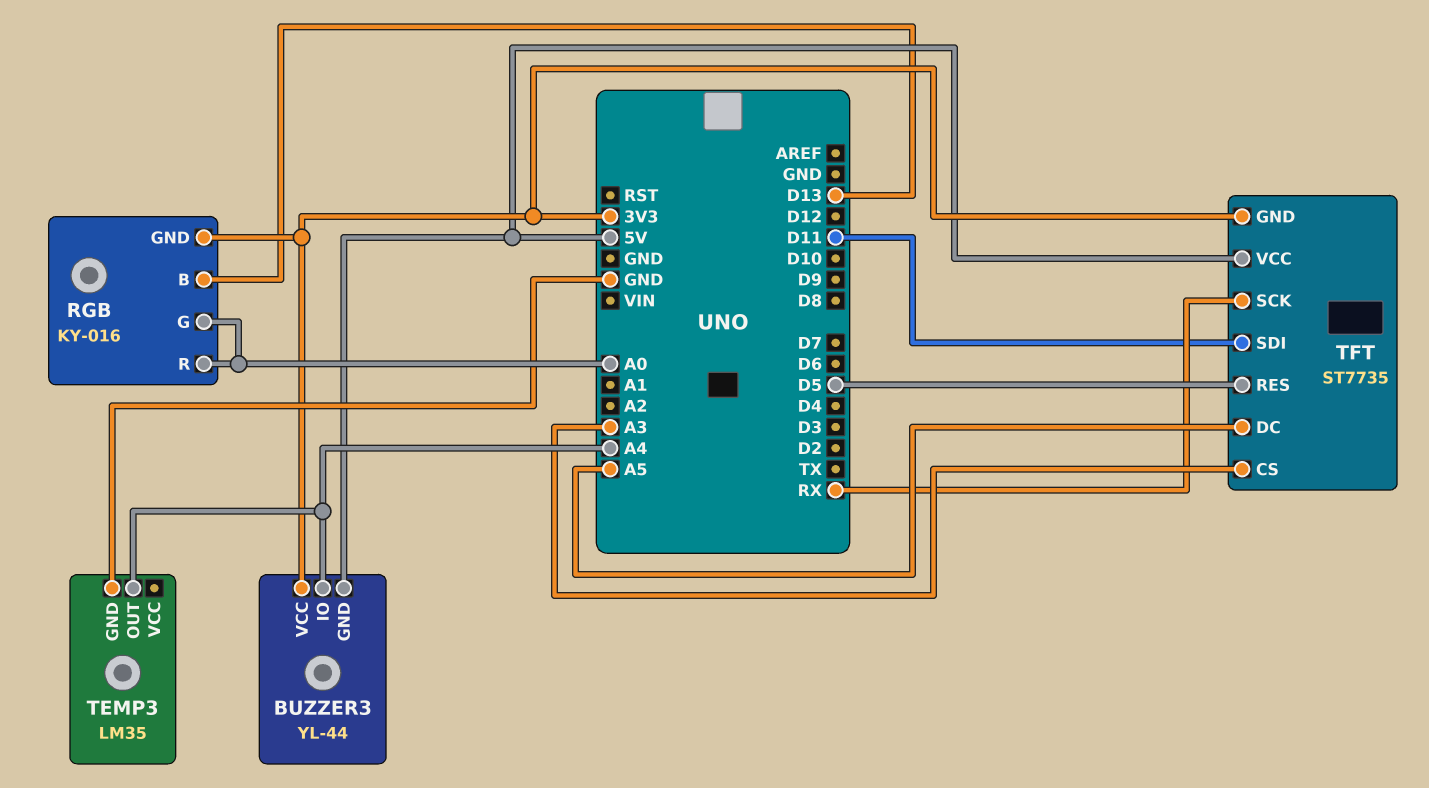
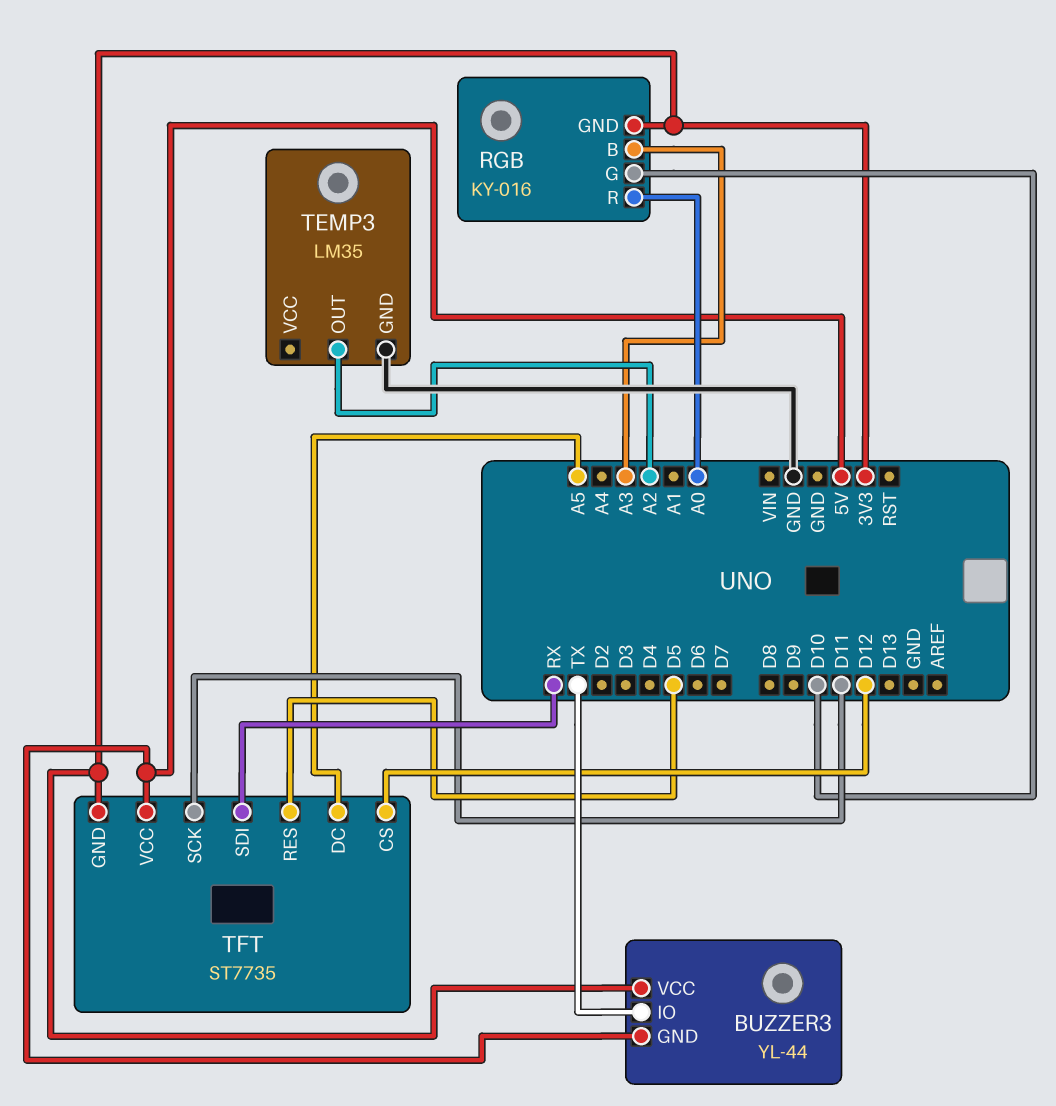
BUZZER3 pin IO: A4 -> TX
RGB pin B: D13 -> A3
RGB pin G: A0 -> D10
TEMP3 pin OUT: A4 -> A2
TFT pin CS: A3 -> D12
TFT pin SCK: RX -> D11
TFT pin SDI: D11 -> RX

